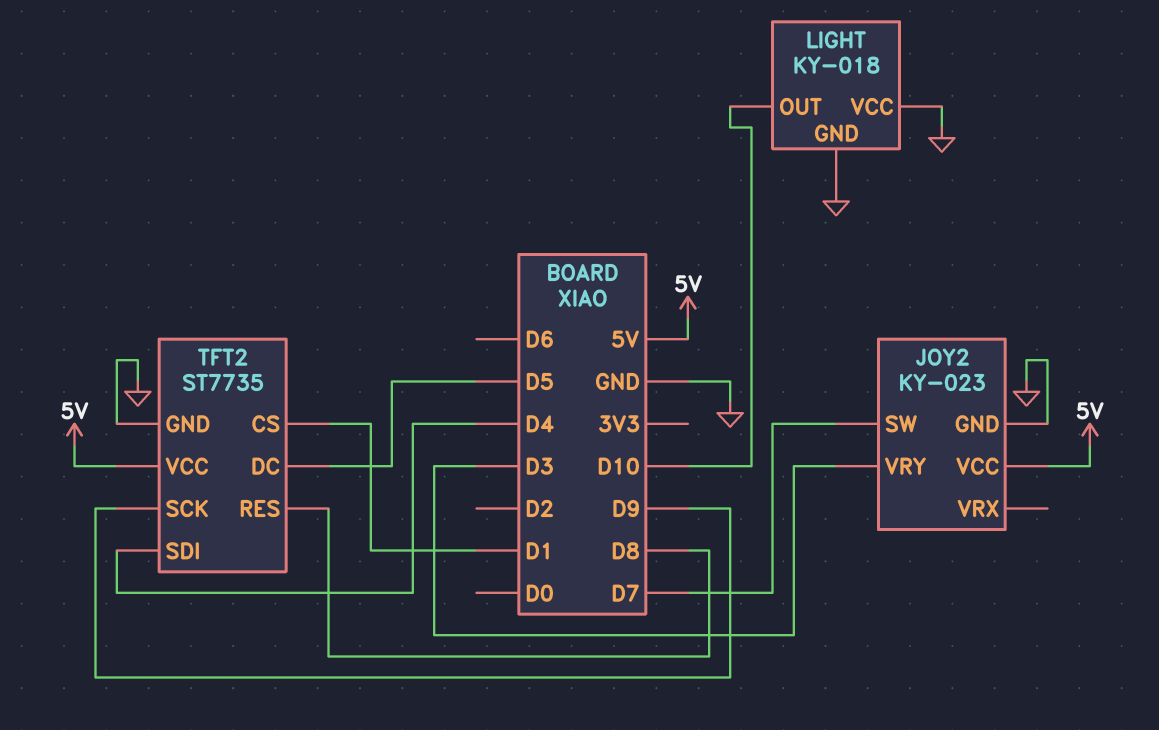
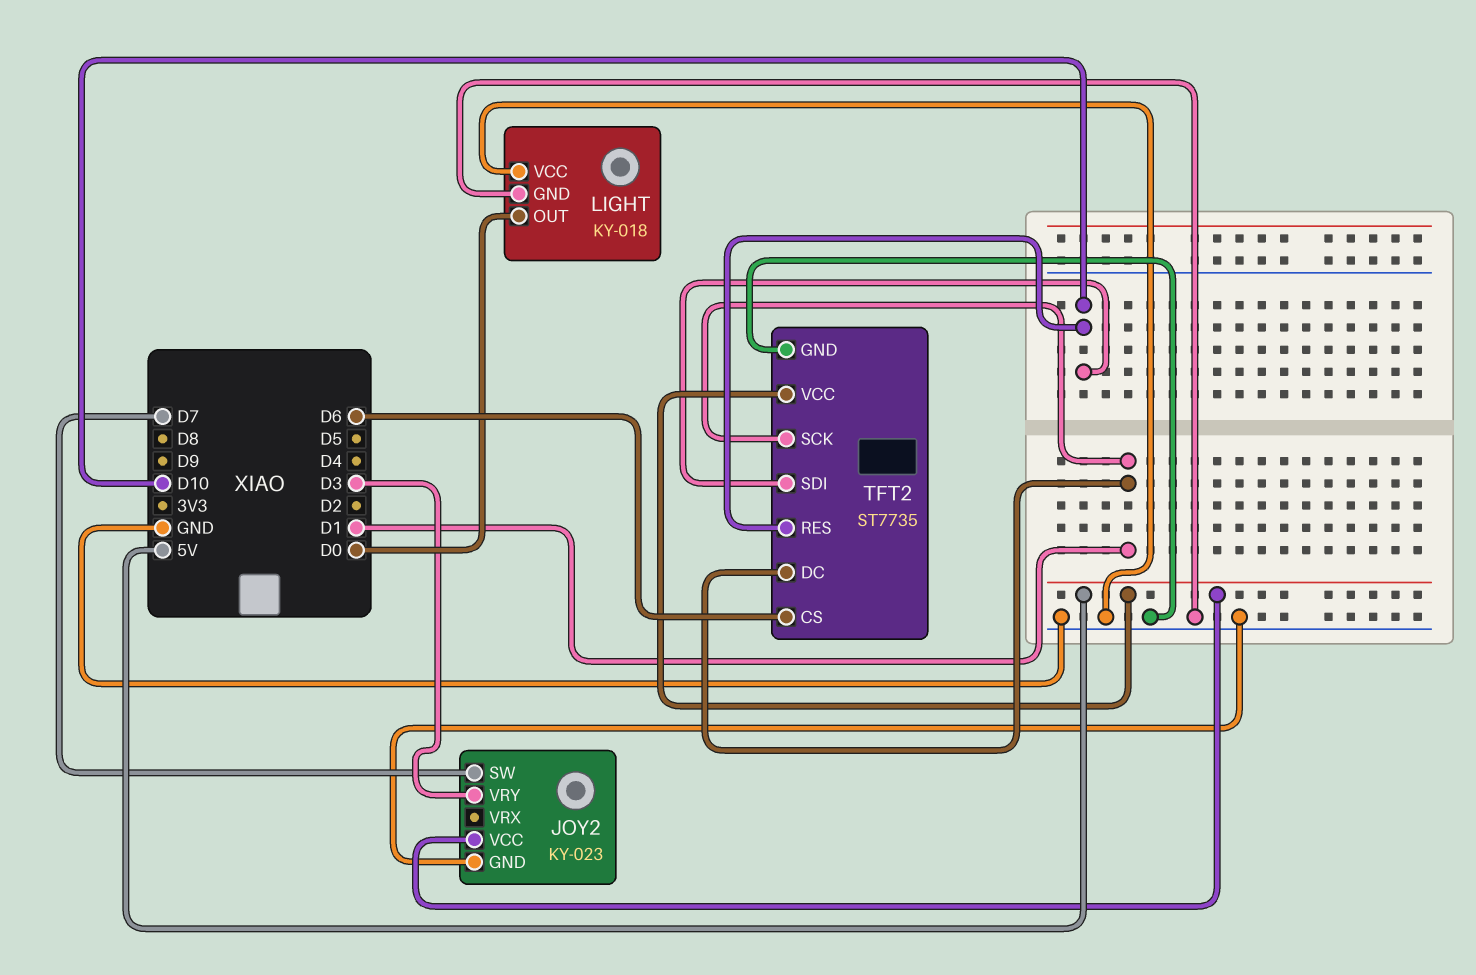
LIGHT pin OUT: D10 -> D0
TFT2 pin CS: D1 -> D6
TFT2 pin DC: D5 -> D1
TFT2 pin RES: D8 -> D10
TFT2 pin SCK: D9 -> D1
TFT2 pin SDI: D4 -> D10

